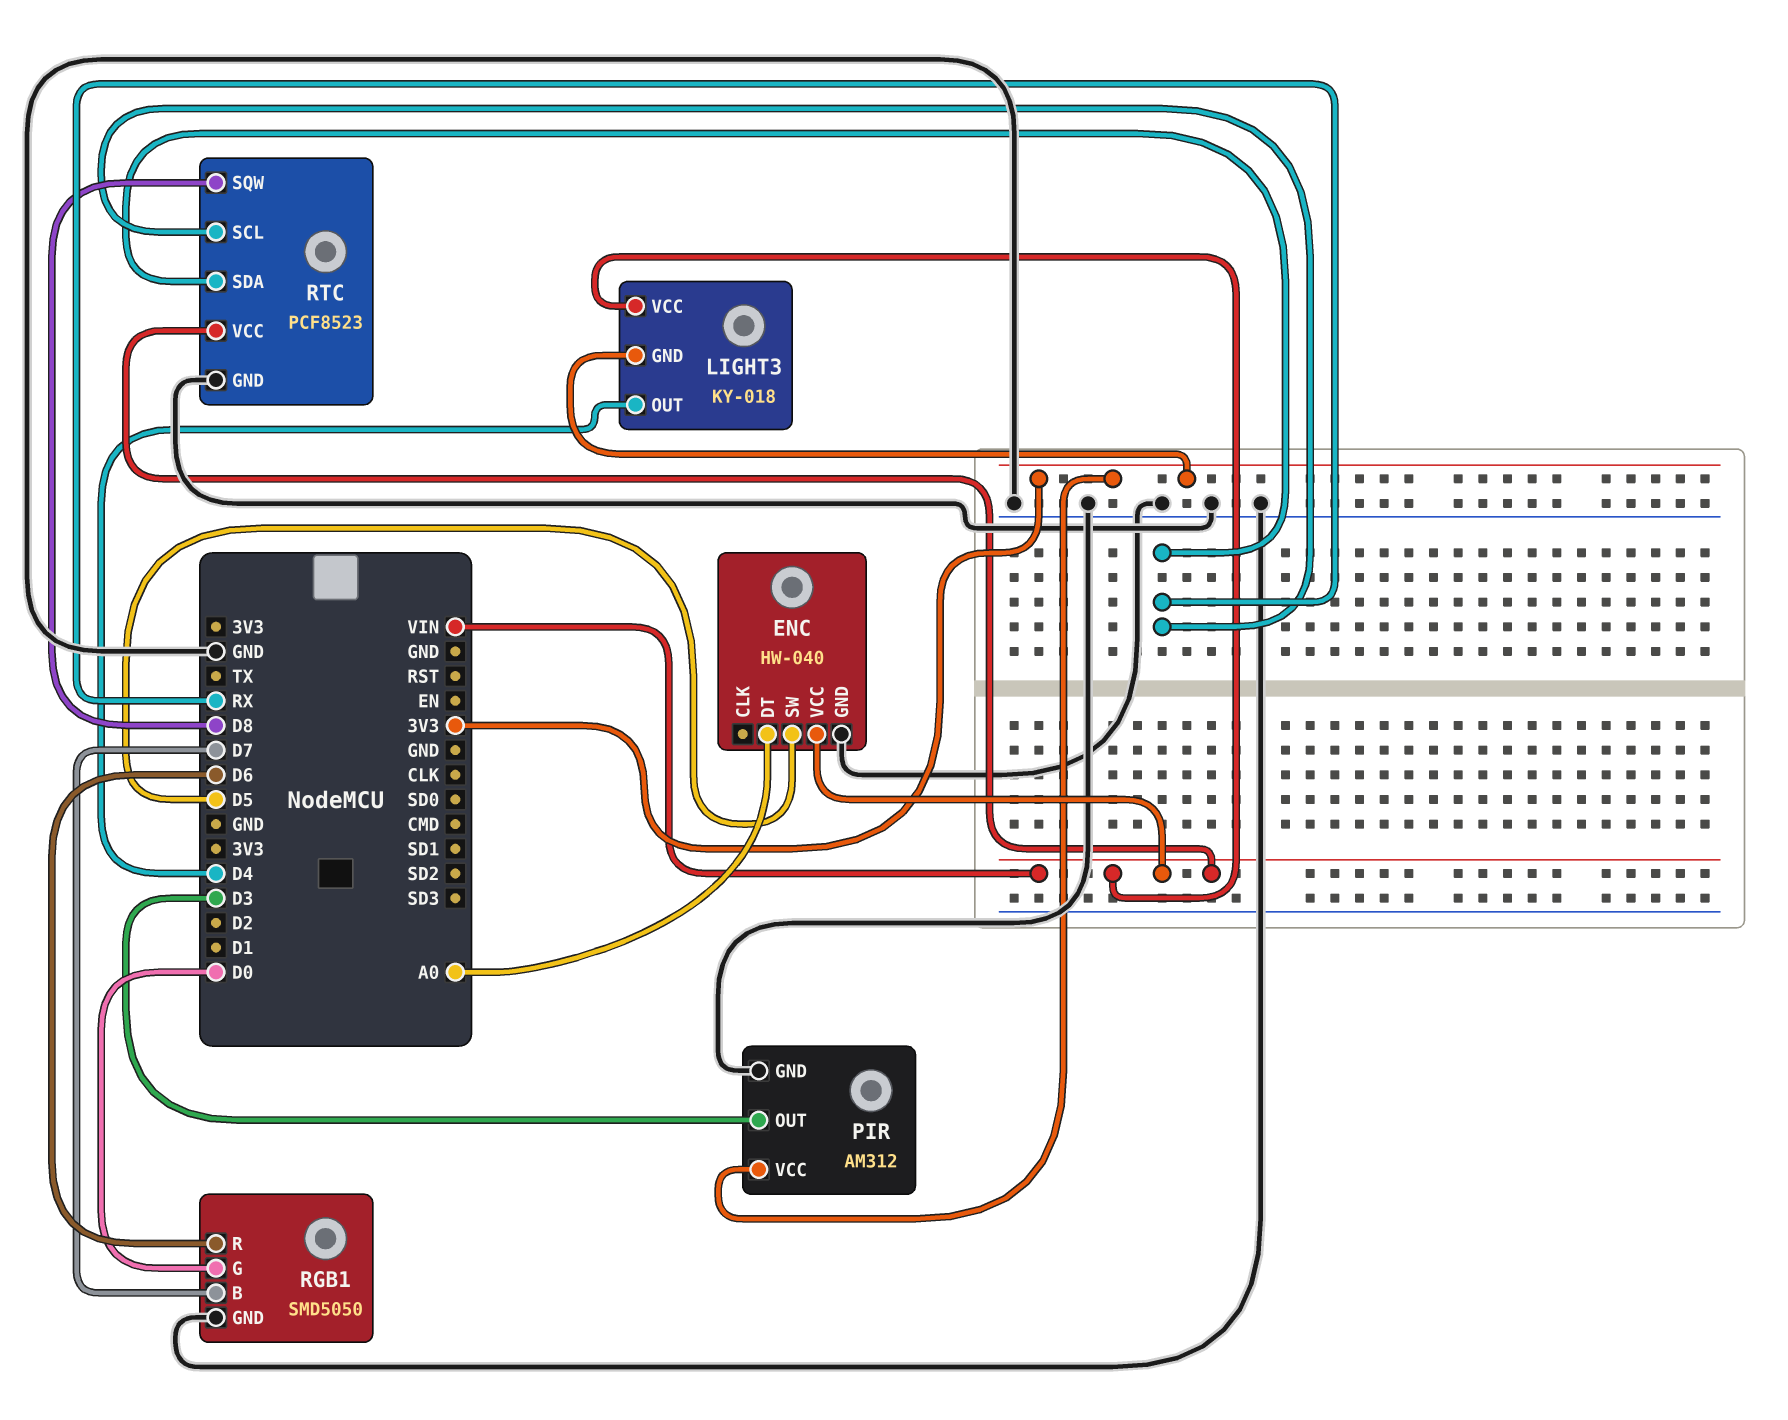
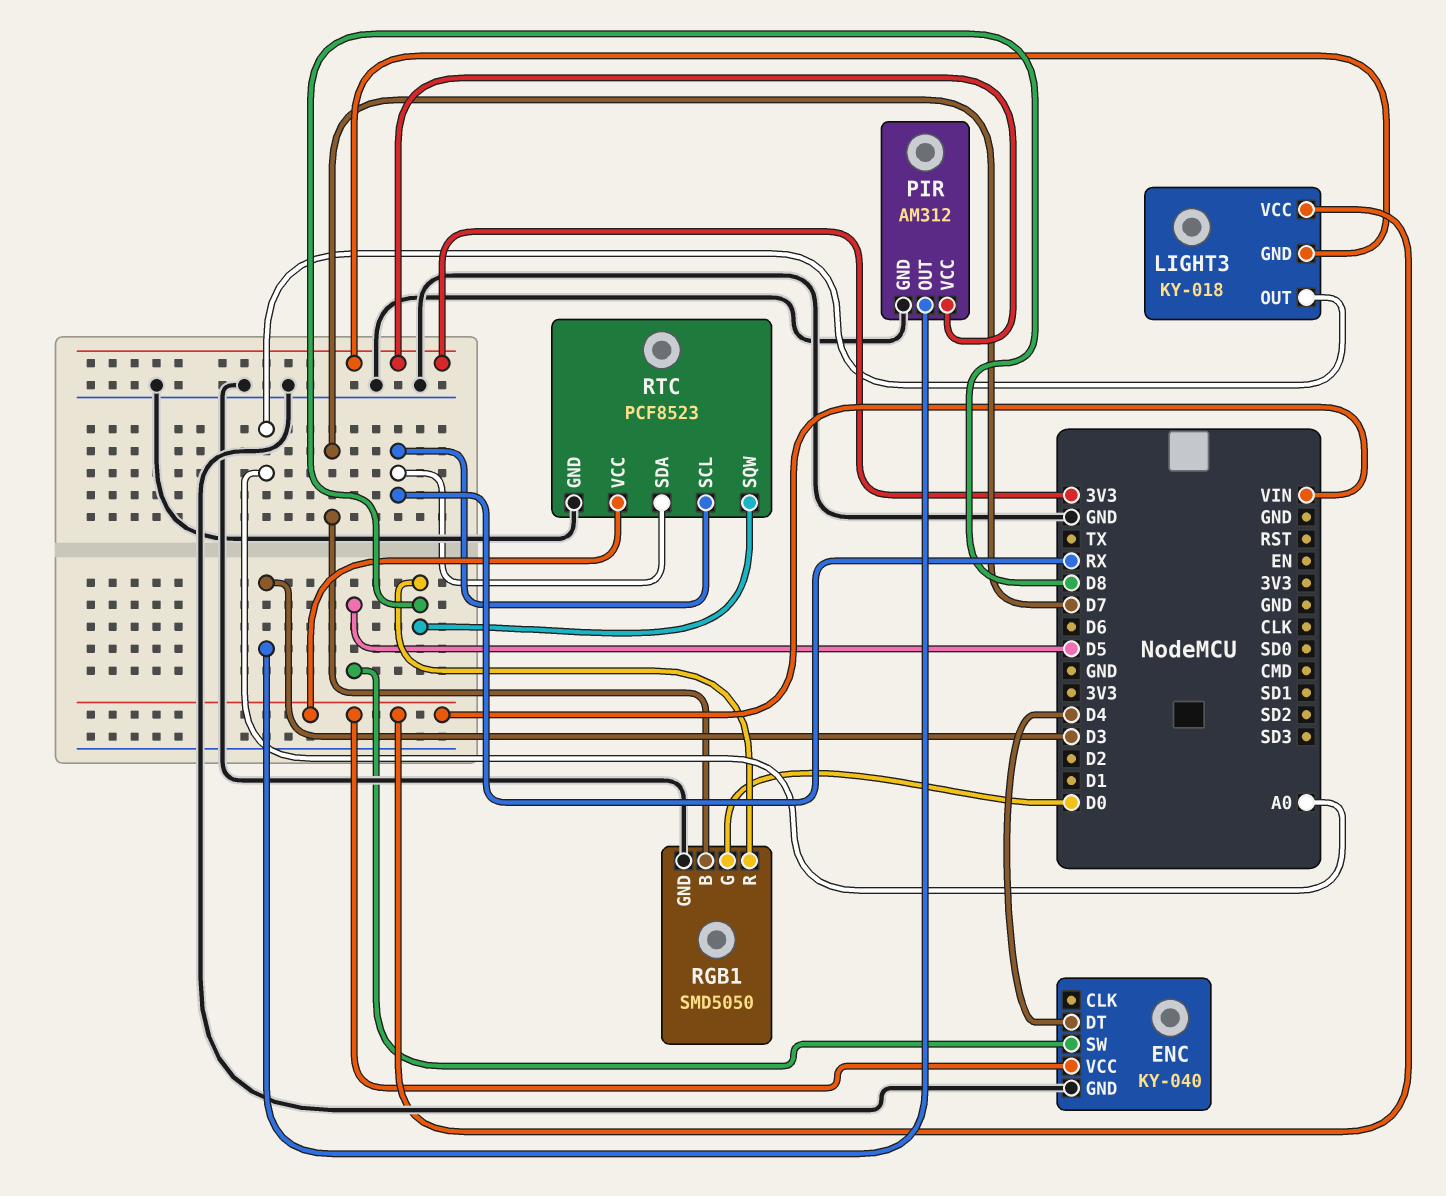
ENC: HW-040 -> KY-040
ENC pin DT: A0 -> D4
LIGHT3 pin OUT: D4 -> A0
RGB1 pin R: D6 -> D8

